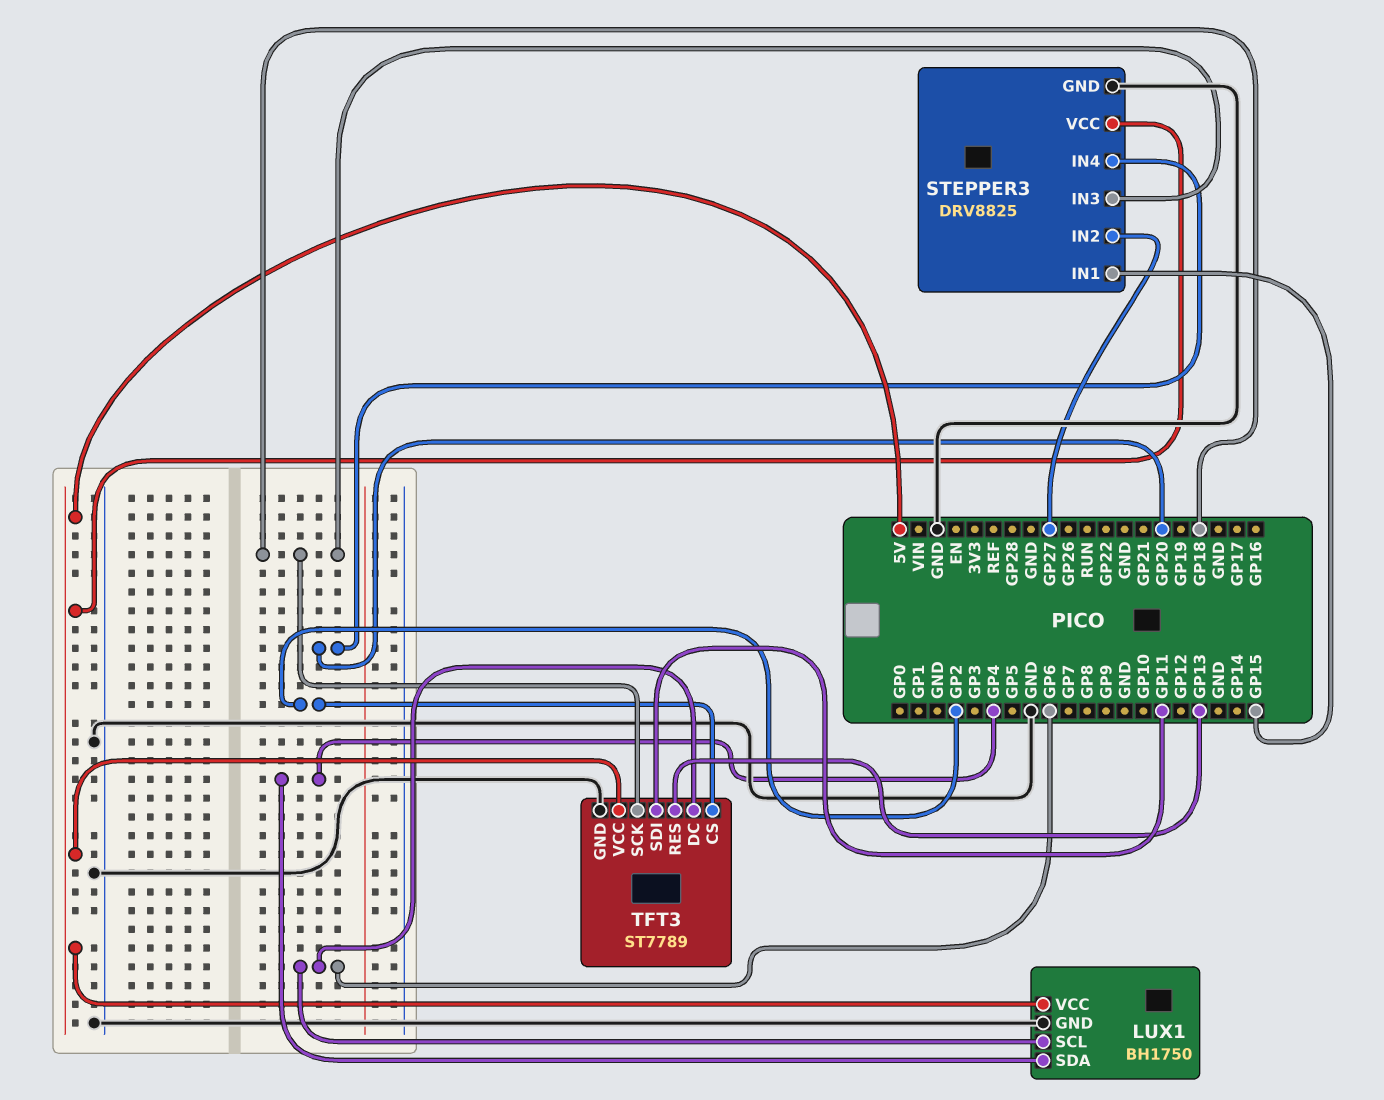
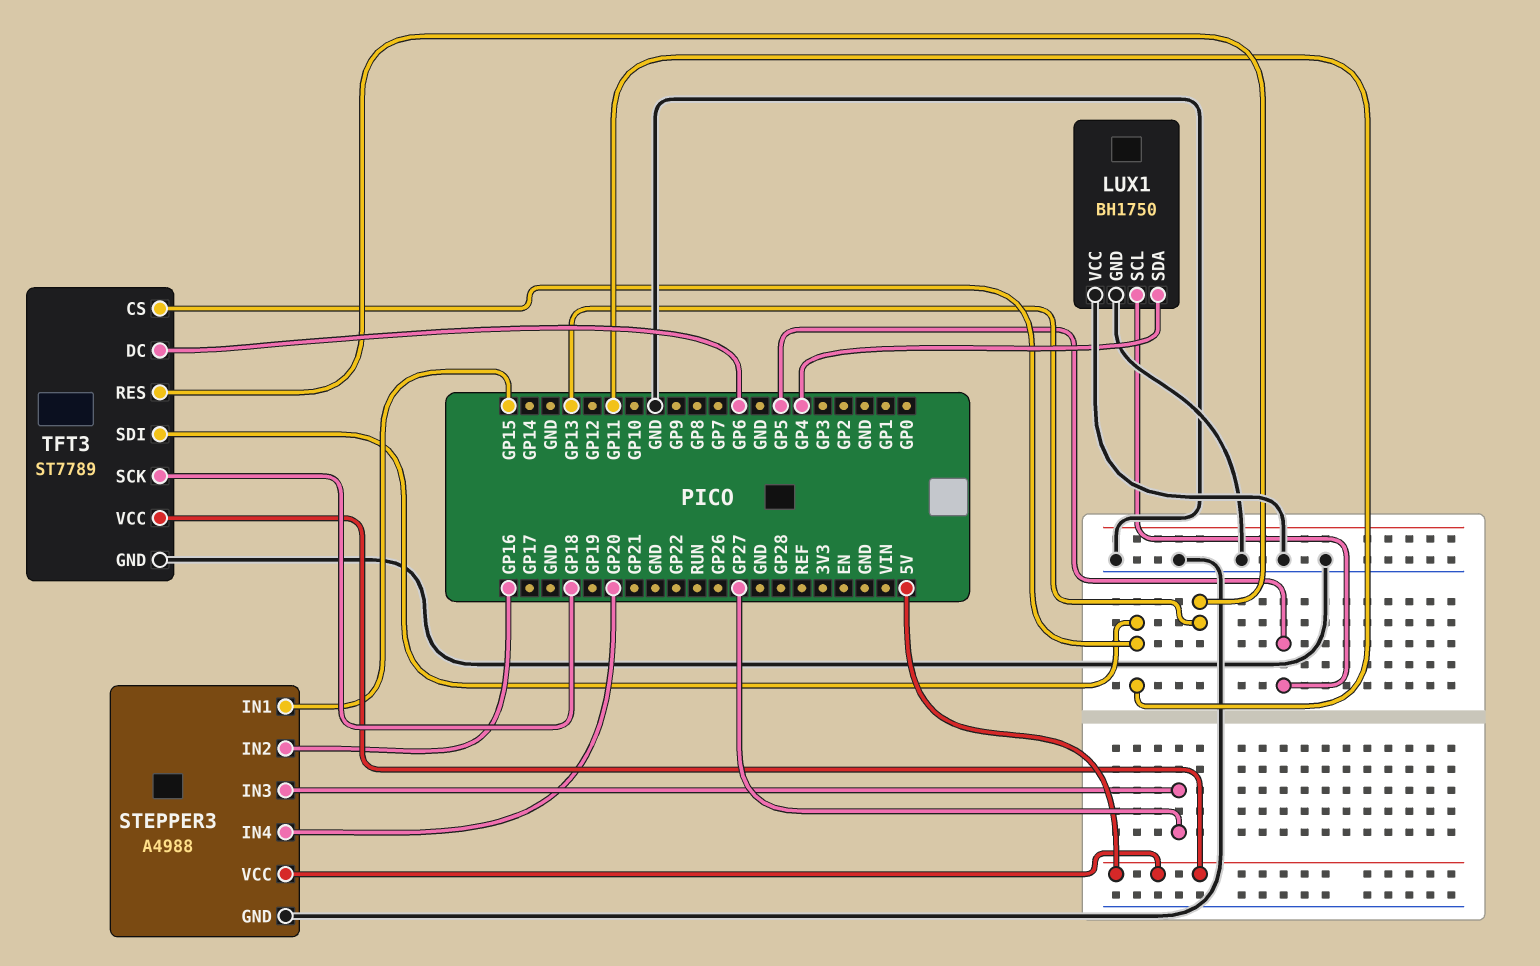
LUX1 pin SCL: GP6 -> GP5
LUX1 pin VCC: 5V -> GND
STEPPER3: DRV8825 -> A4988
STEPPER3 pin IN2: GP27 -> GP16
STEPPER3 pin IN3: GP18 -> GP27
TFT3 pin CS: GP2 -> GP11

